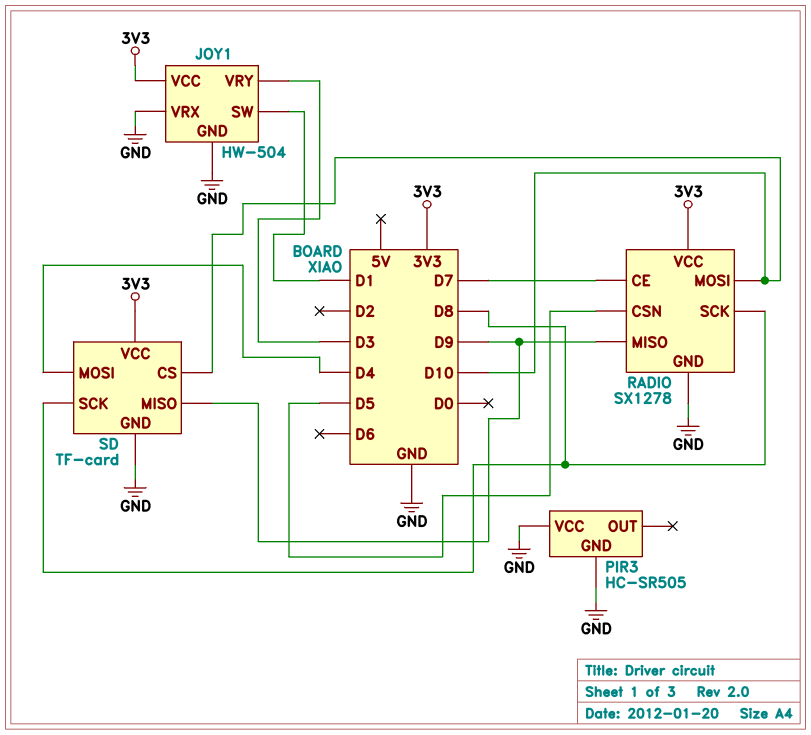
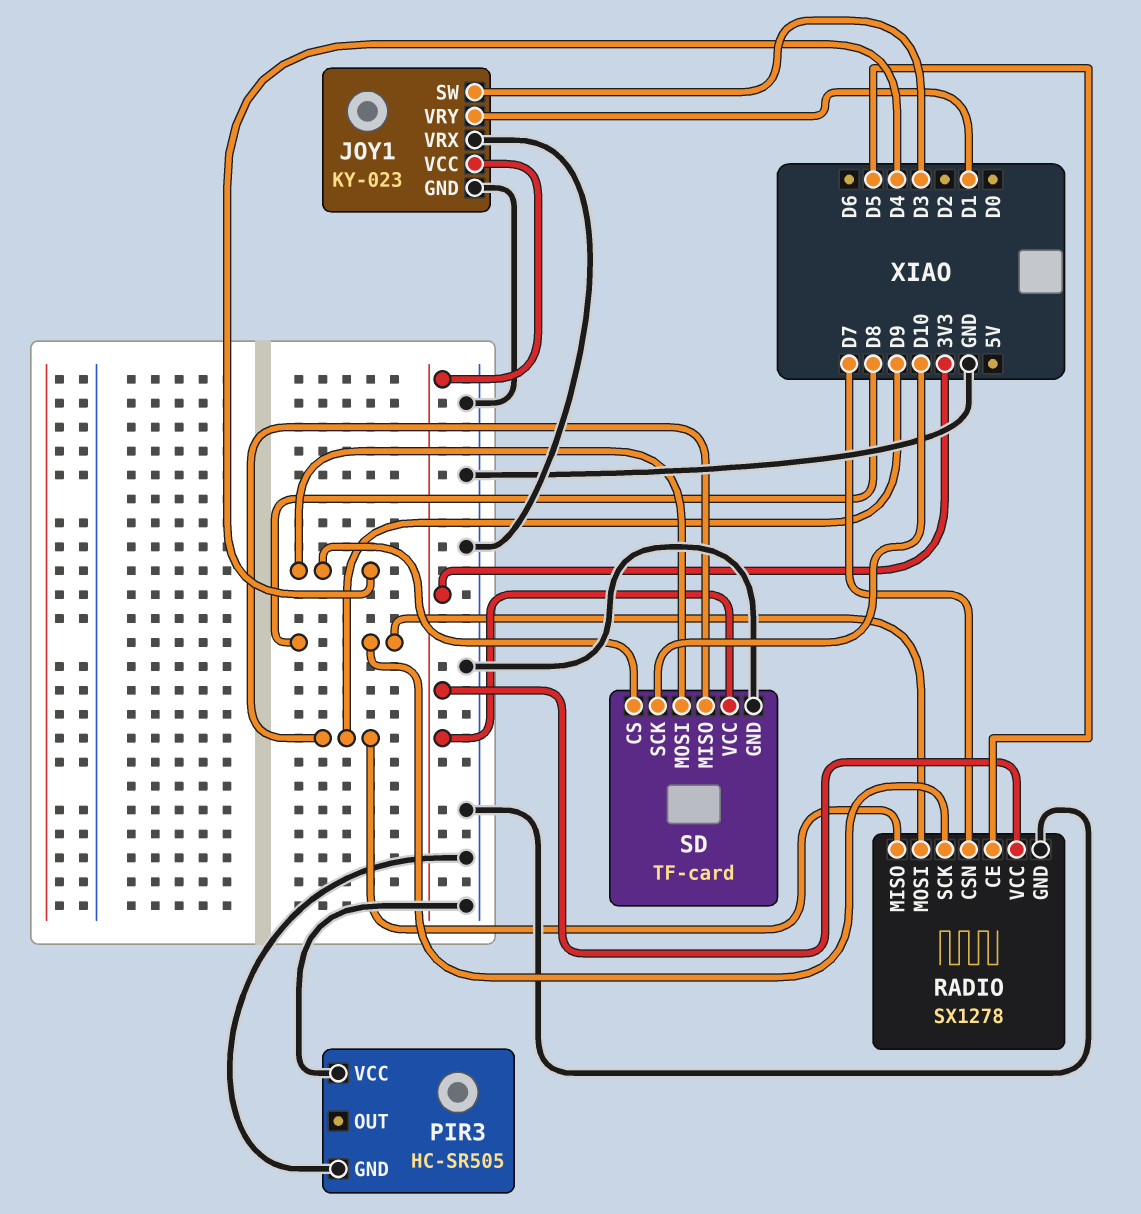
JOY1: HW-504 -> KY-023
JOY1 pin SW: D1 -> D3
JOY1 pin VRY: D3 -> D1
RADIO pin CE: D7 -> D5
RADIO pin CSN: D5 -> D7
RADIO pin MOSI: D10 -> D8
SD pin CS: D10 -> D4
SD pin SCK: D8 -> D10

